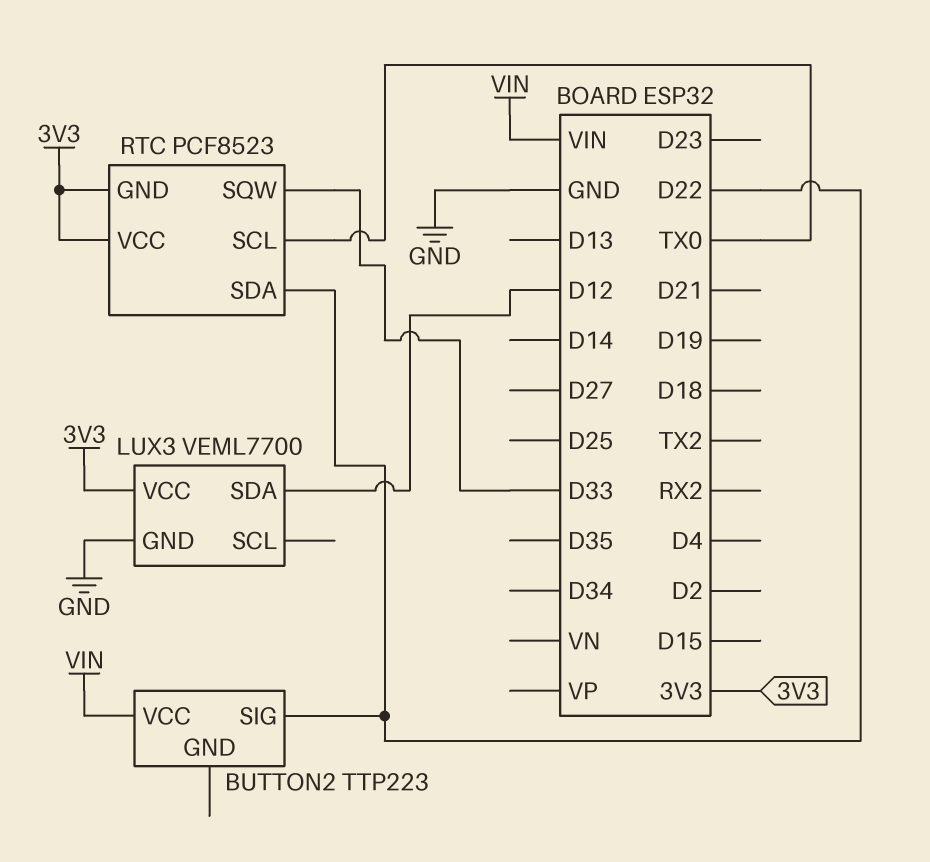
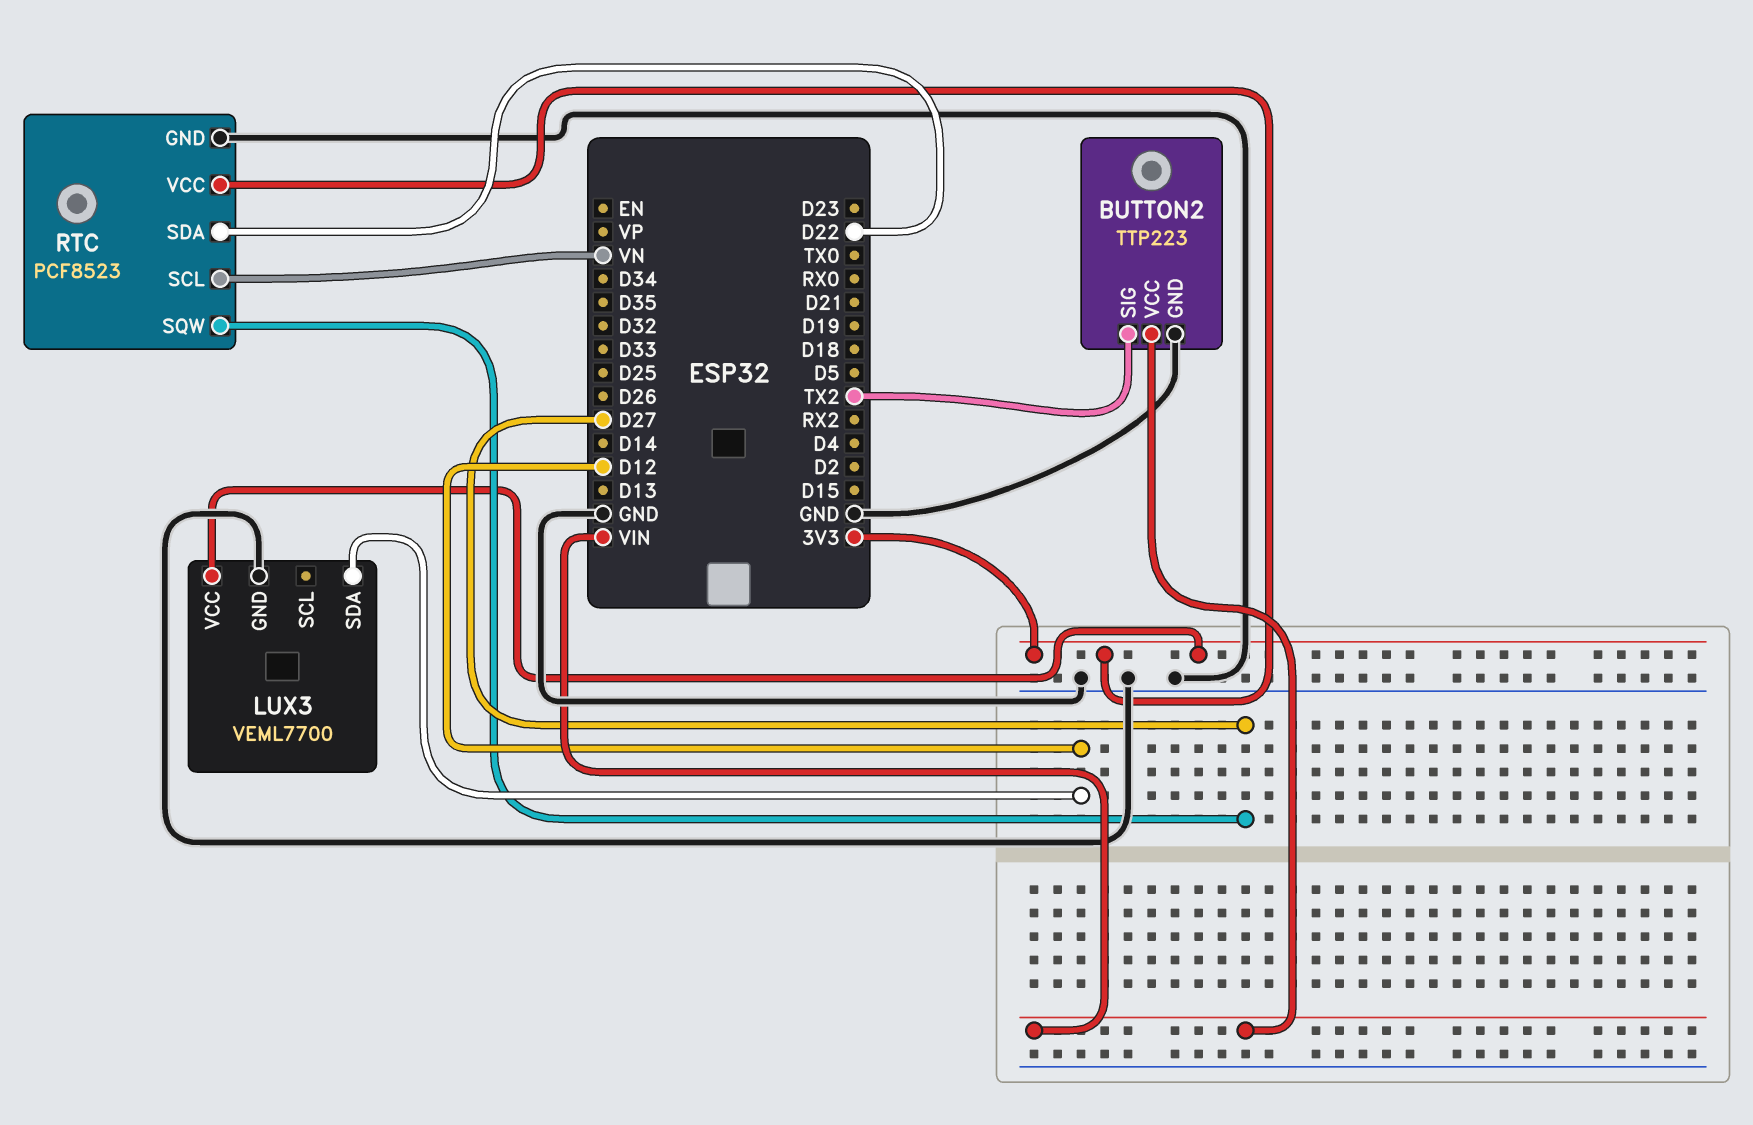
BUTTON2 pin GND: none -> GND
BUTTON2 pin SIG: D22 -> TX2
RTC pin GND: 3V3 -> GND
RTC pin SCL: TX0 -> VN
RTC pin SQW: D33 -> D27

